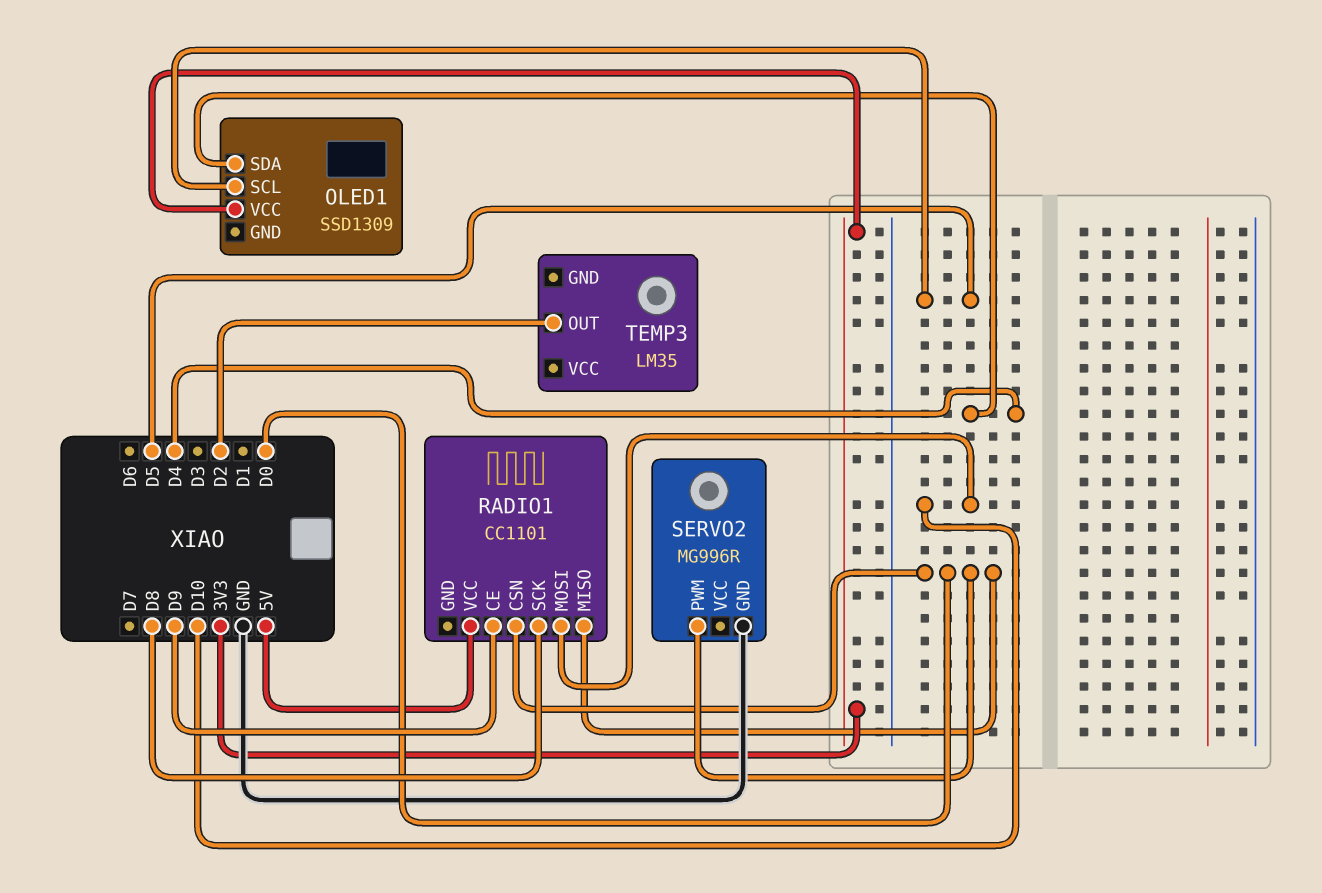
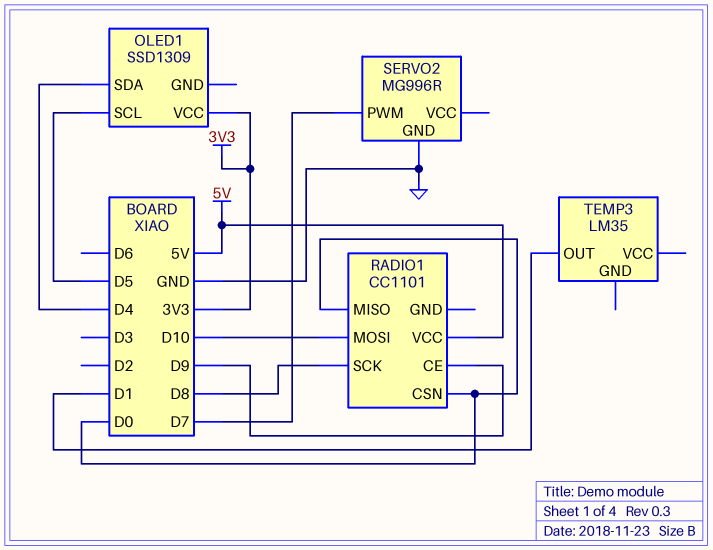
SERVO2 pin PWM: D0 -> D7
TEMP3 pin OUT: D2 -> D1

